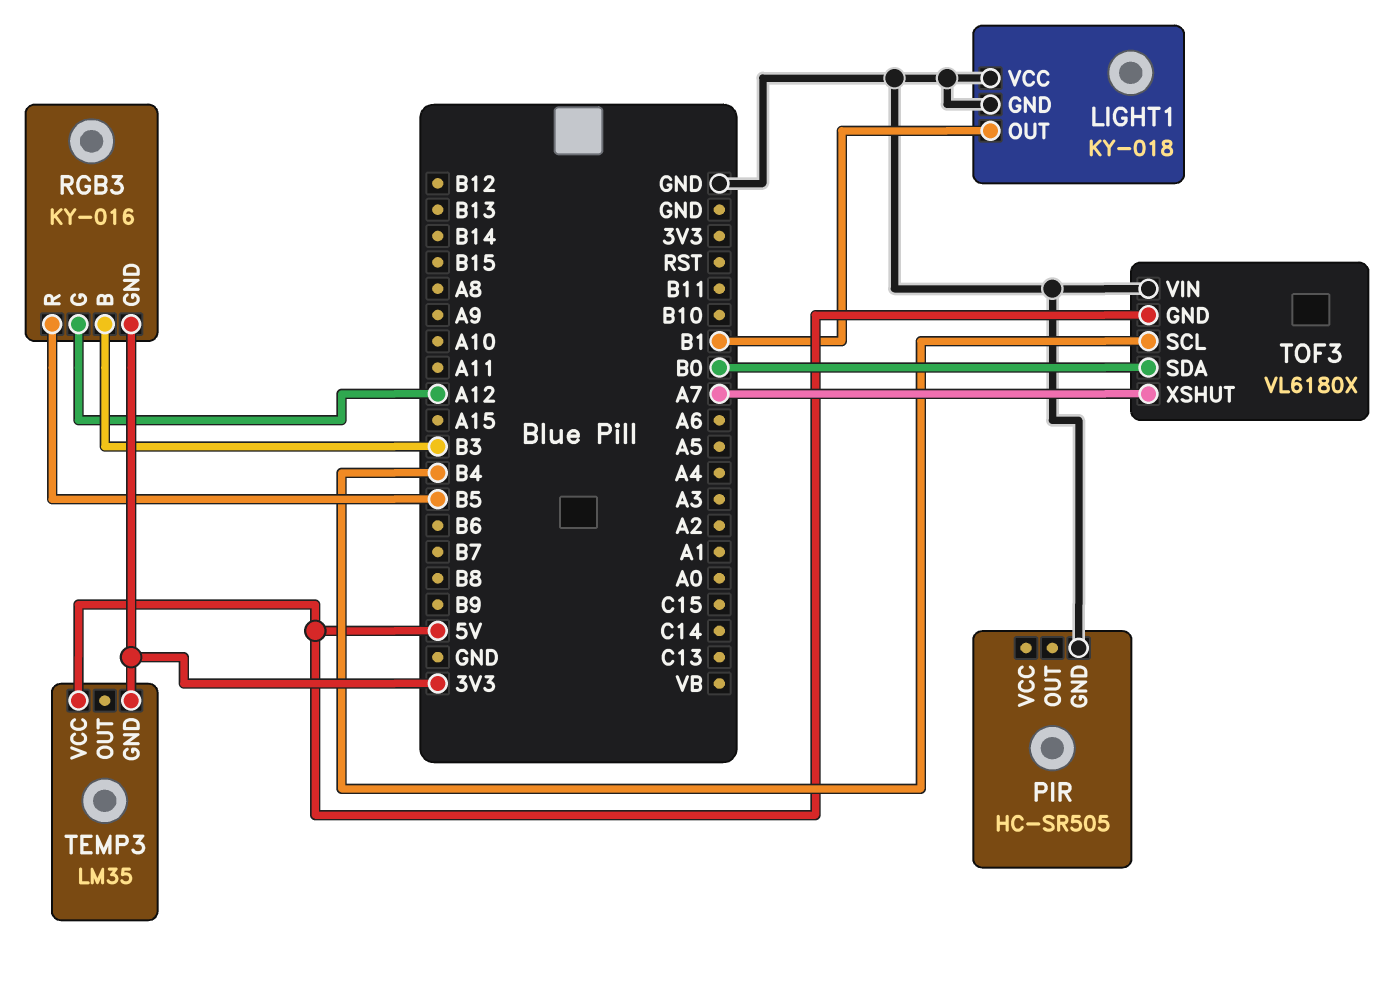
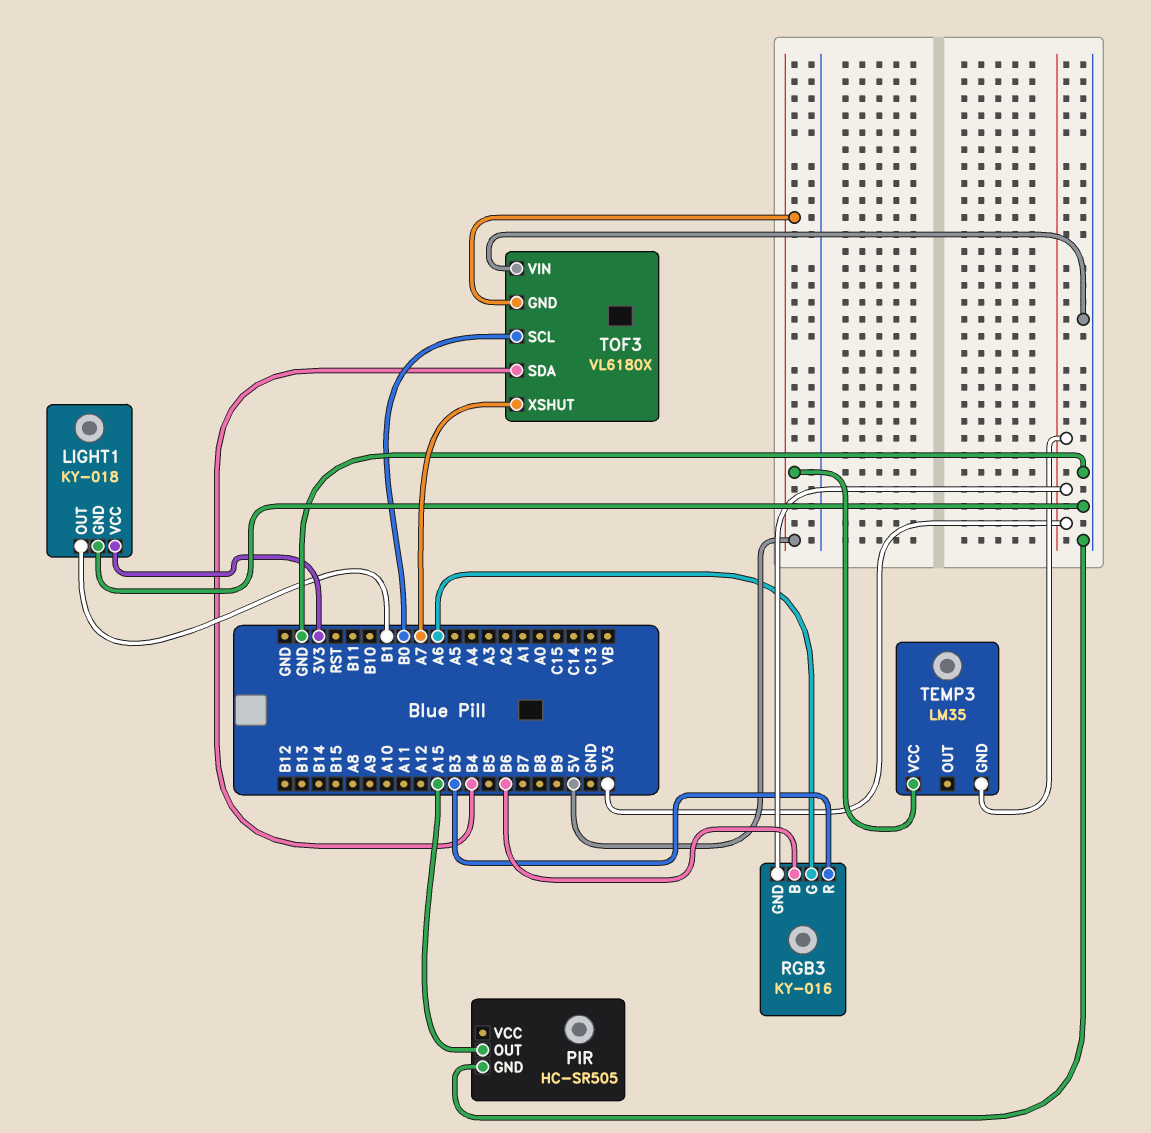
LIGHT1 pin VCC: GND -> 3V3
PIR pin OUT: none -> A15
RGB3 pin B: B3 -> B6
RGB3 pin G: A12 -> A6
RGB3 pin R: B5 -> B3
TOF3 pin SCL: B4 -> B0
TOF3 pin SDA: B0 -> B4

